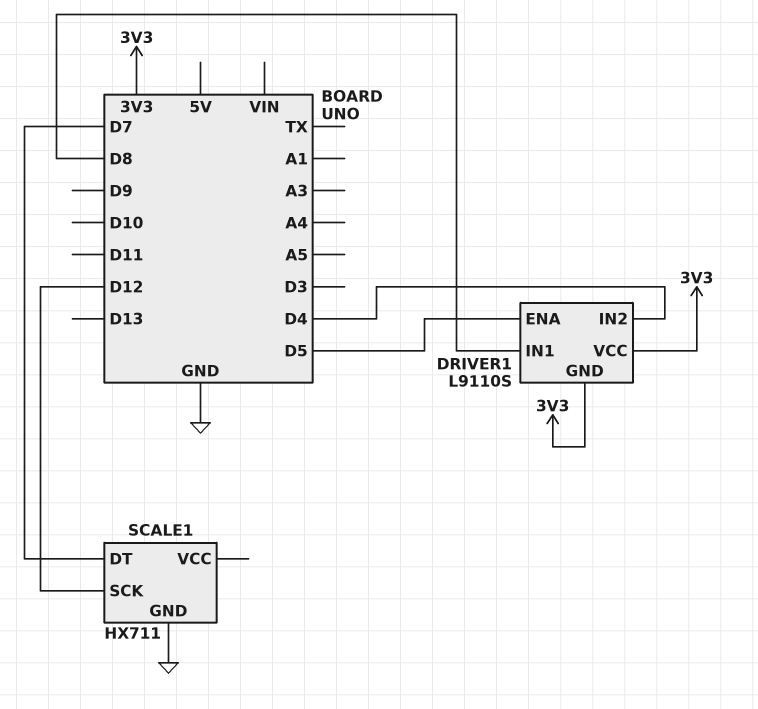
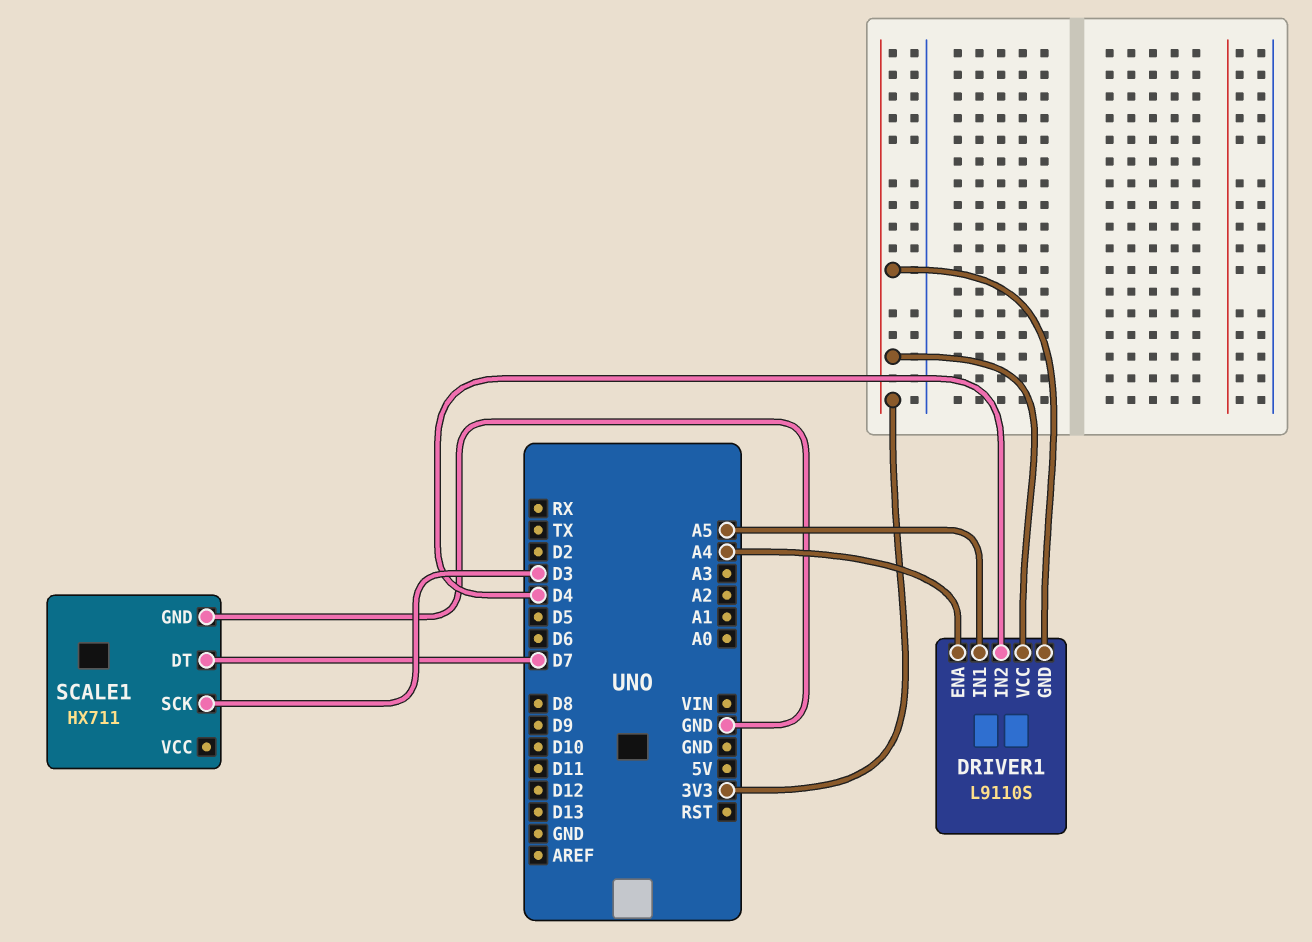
DRIVER1 pin ENA: D5 -> A4
DRIVER1 pin IN1: D8 -> A5
SCALE1 pin SCK: D12 -> D3

